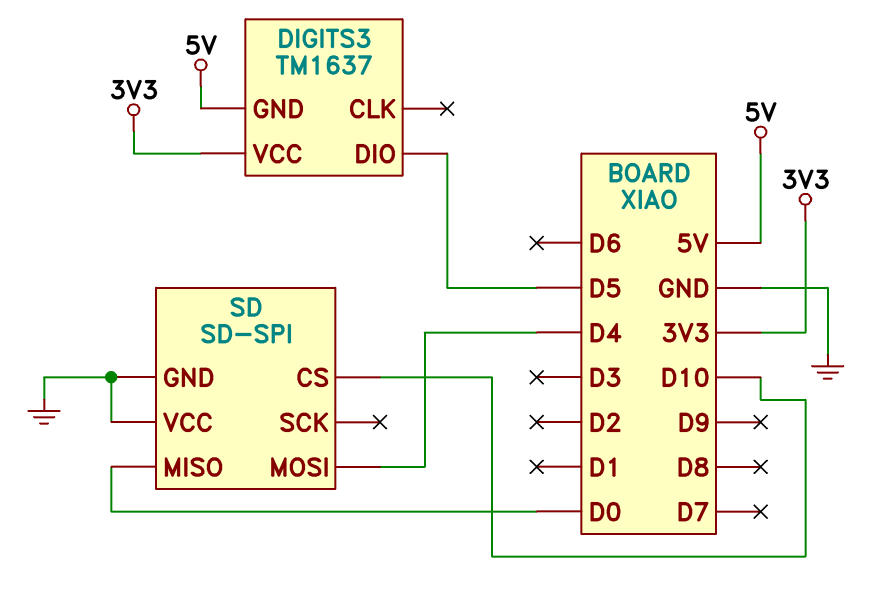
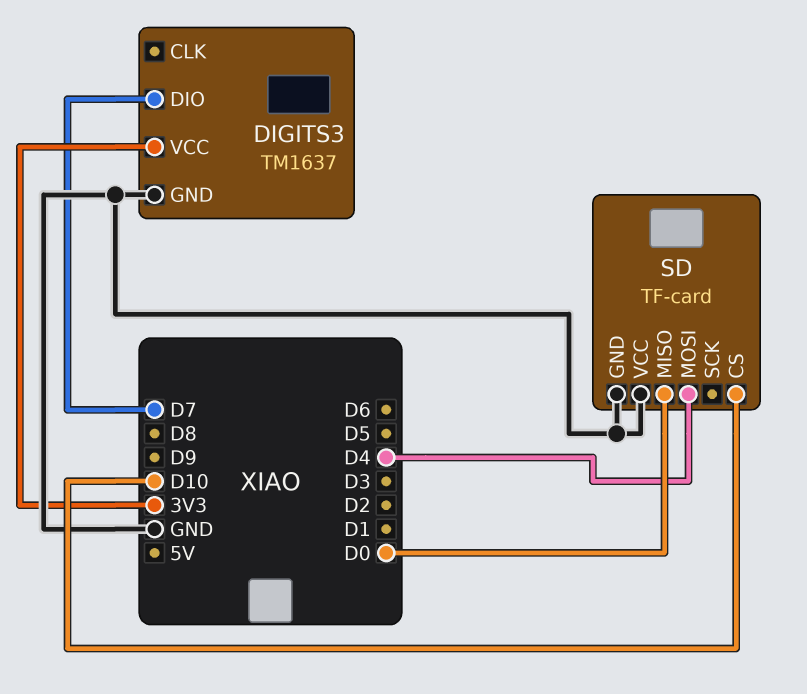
DIGITS3 pin DIO: D5 -> D7
DIGITS3 pin GND: 5V -> GND
SD: SD-SPI -> TF-card

